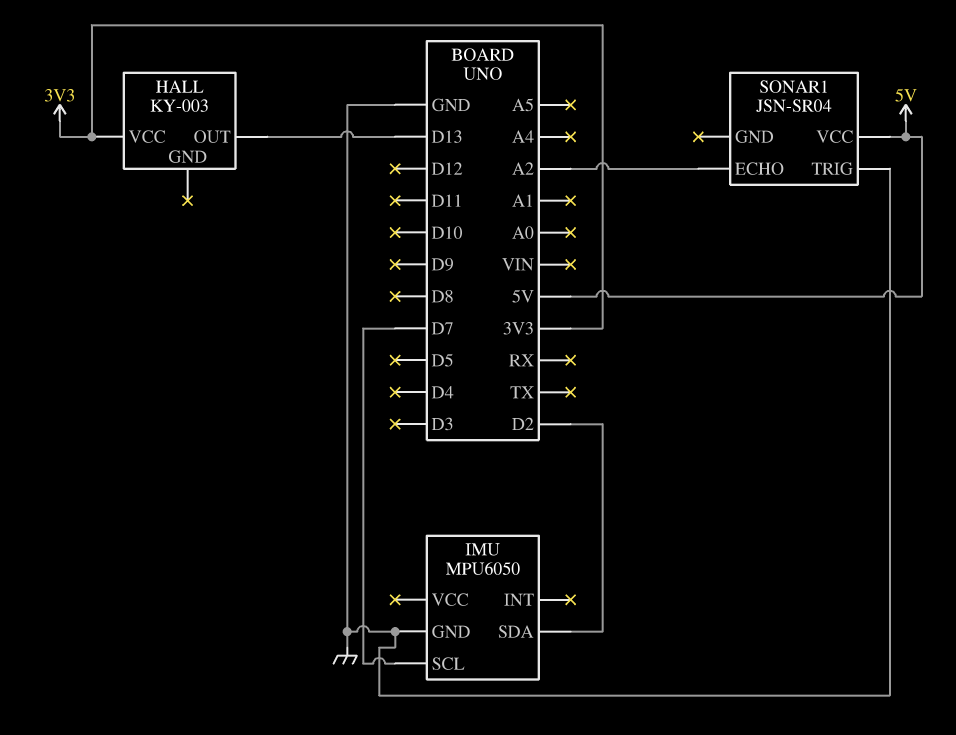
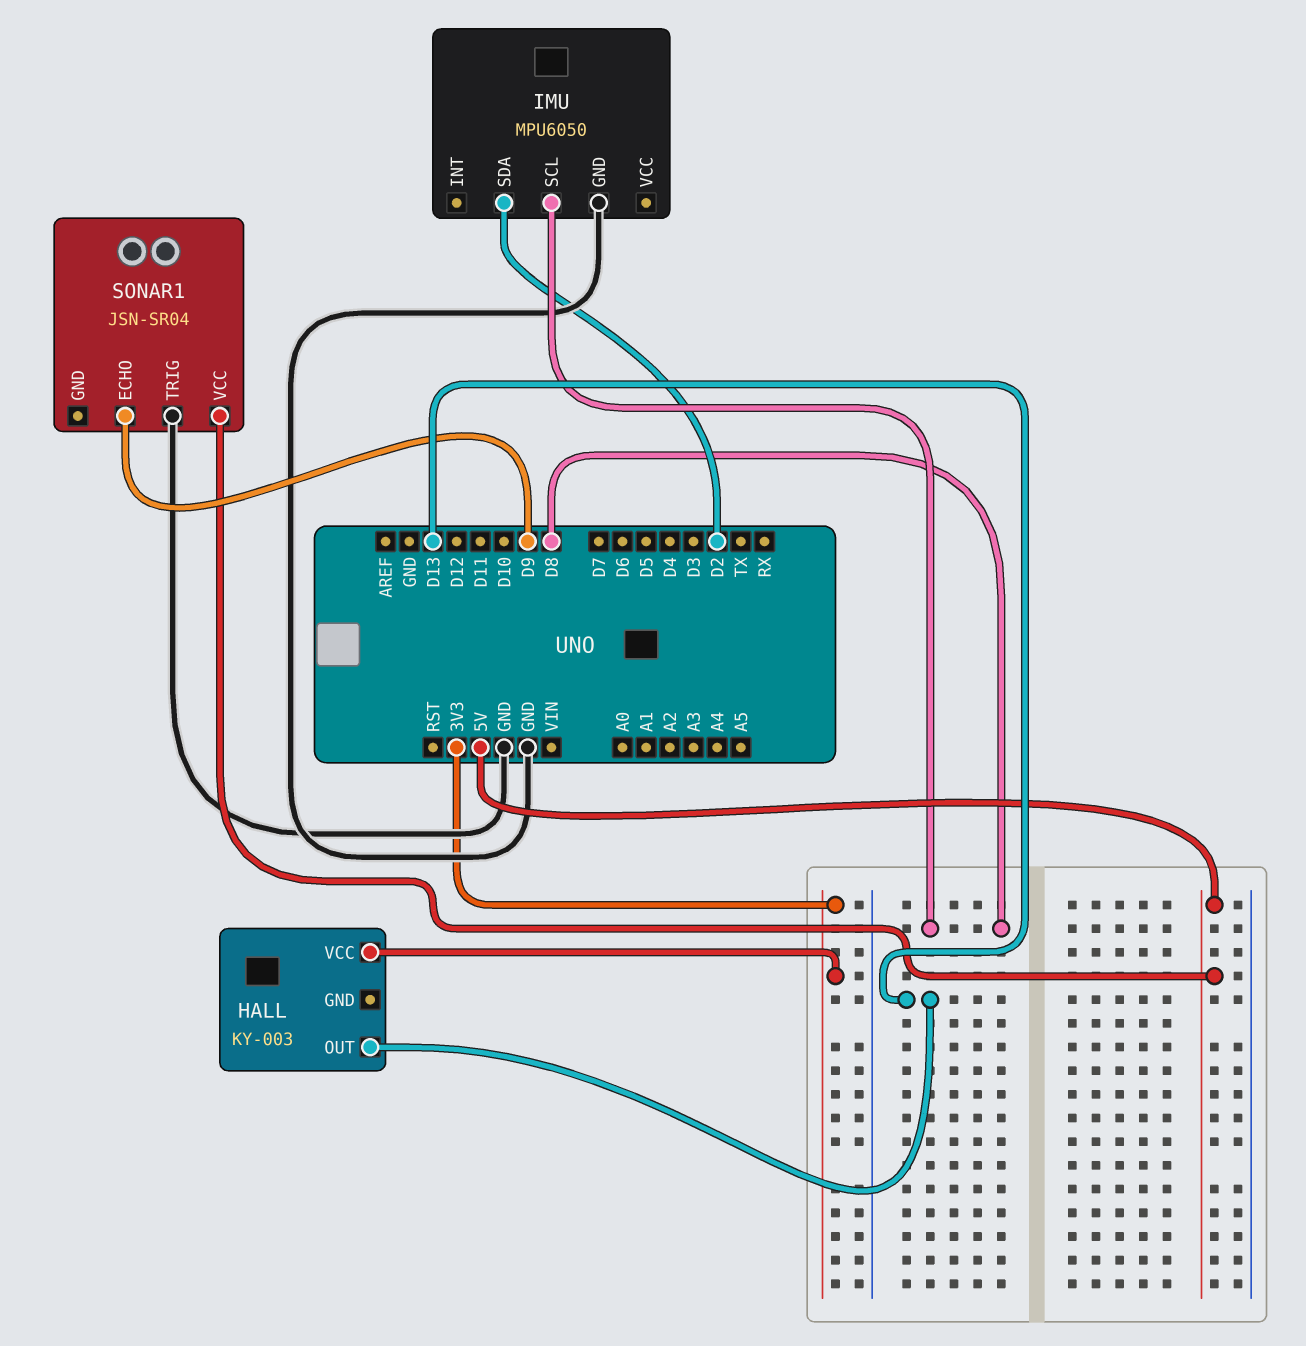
IMU pin SCL: D7 -> D8
SONAR1 pin ECHO: A2 -> D9

